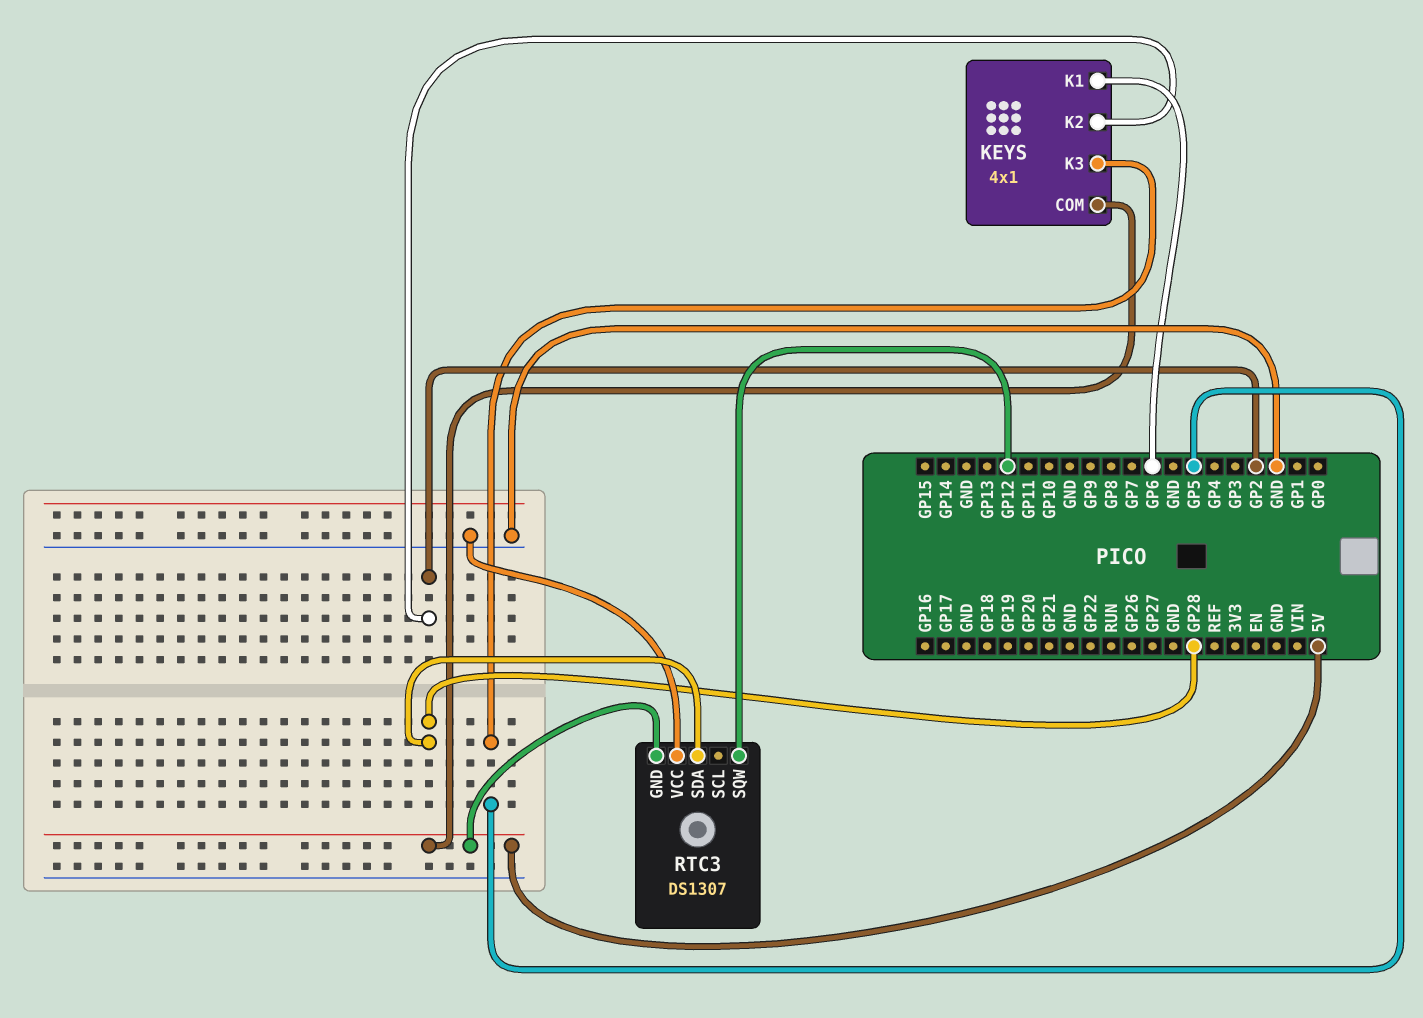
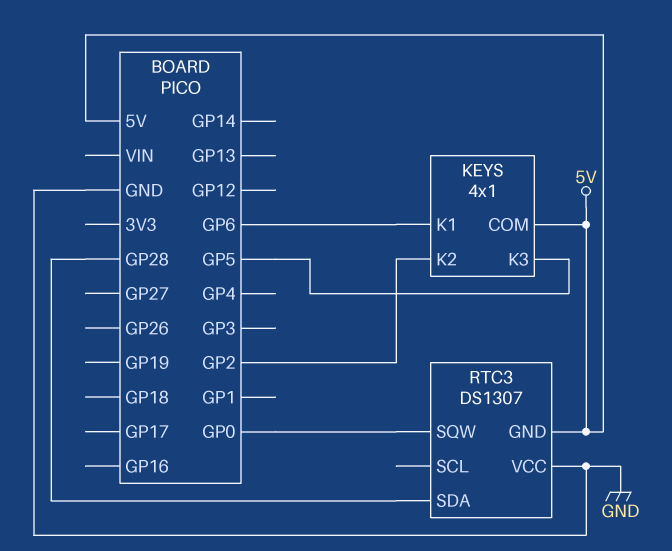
RTC3 pin SQW: GP12 -> GP0

